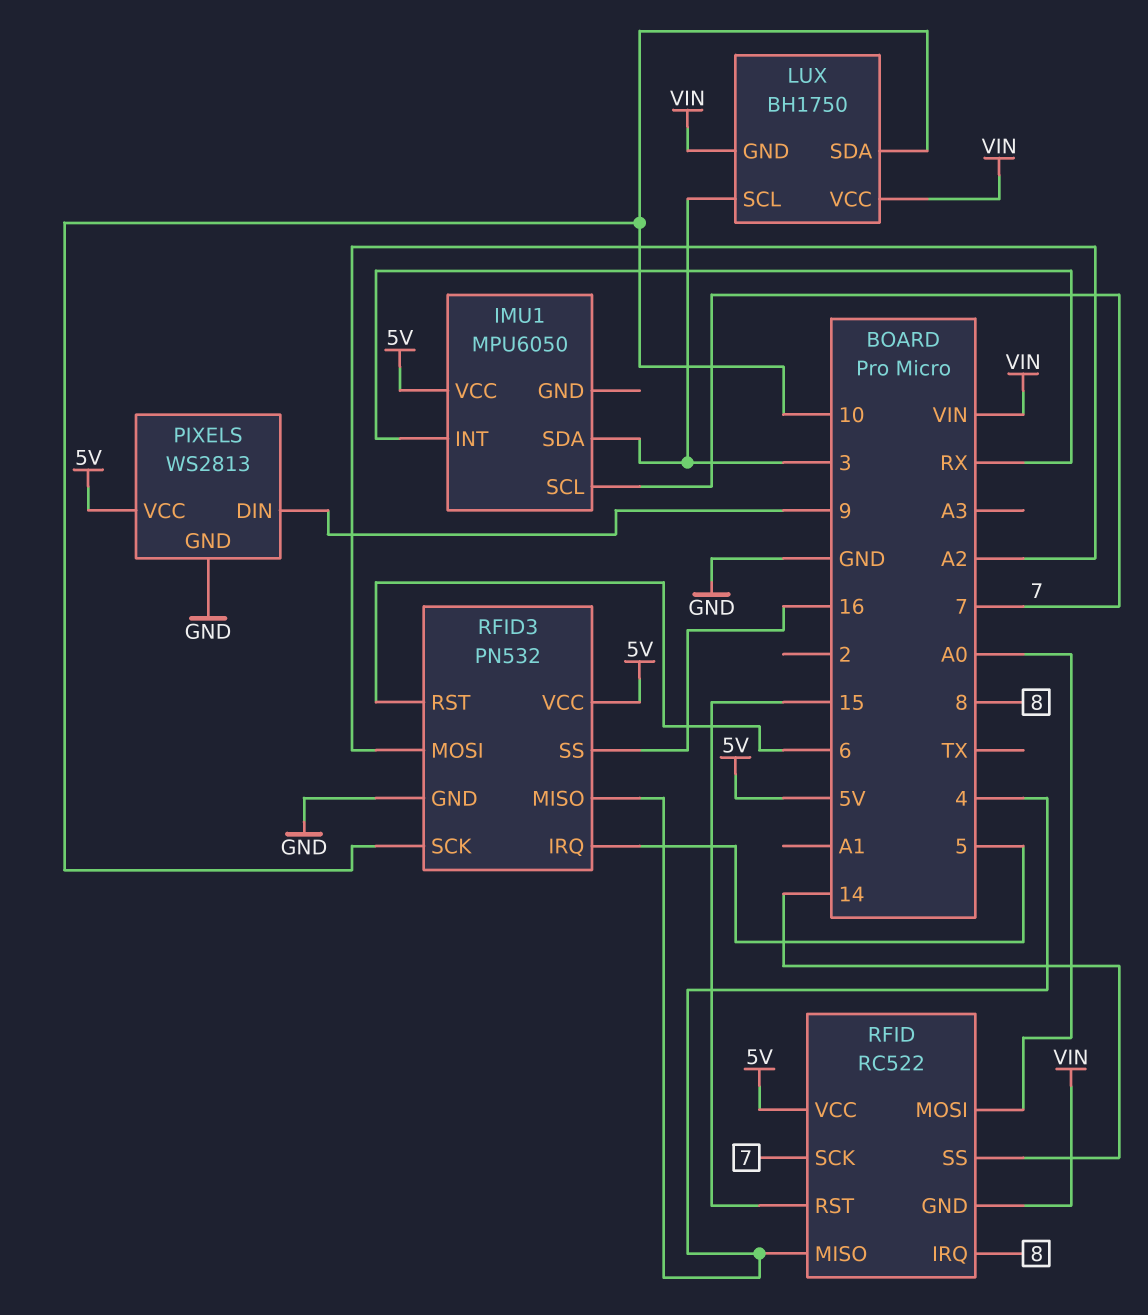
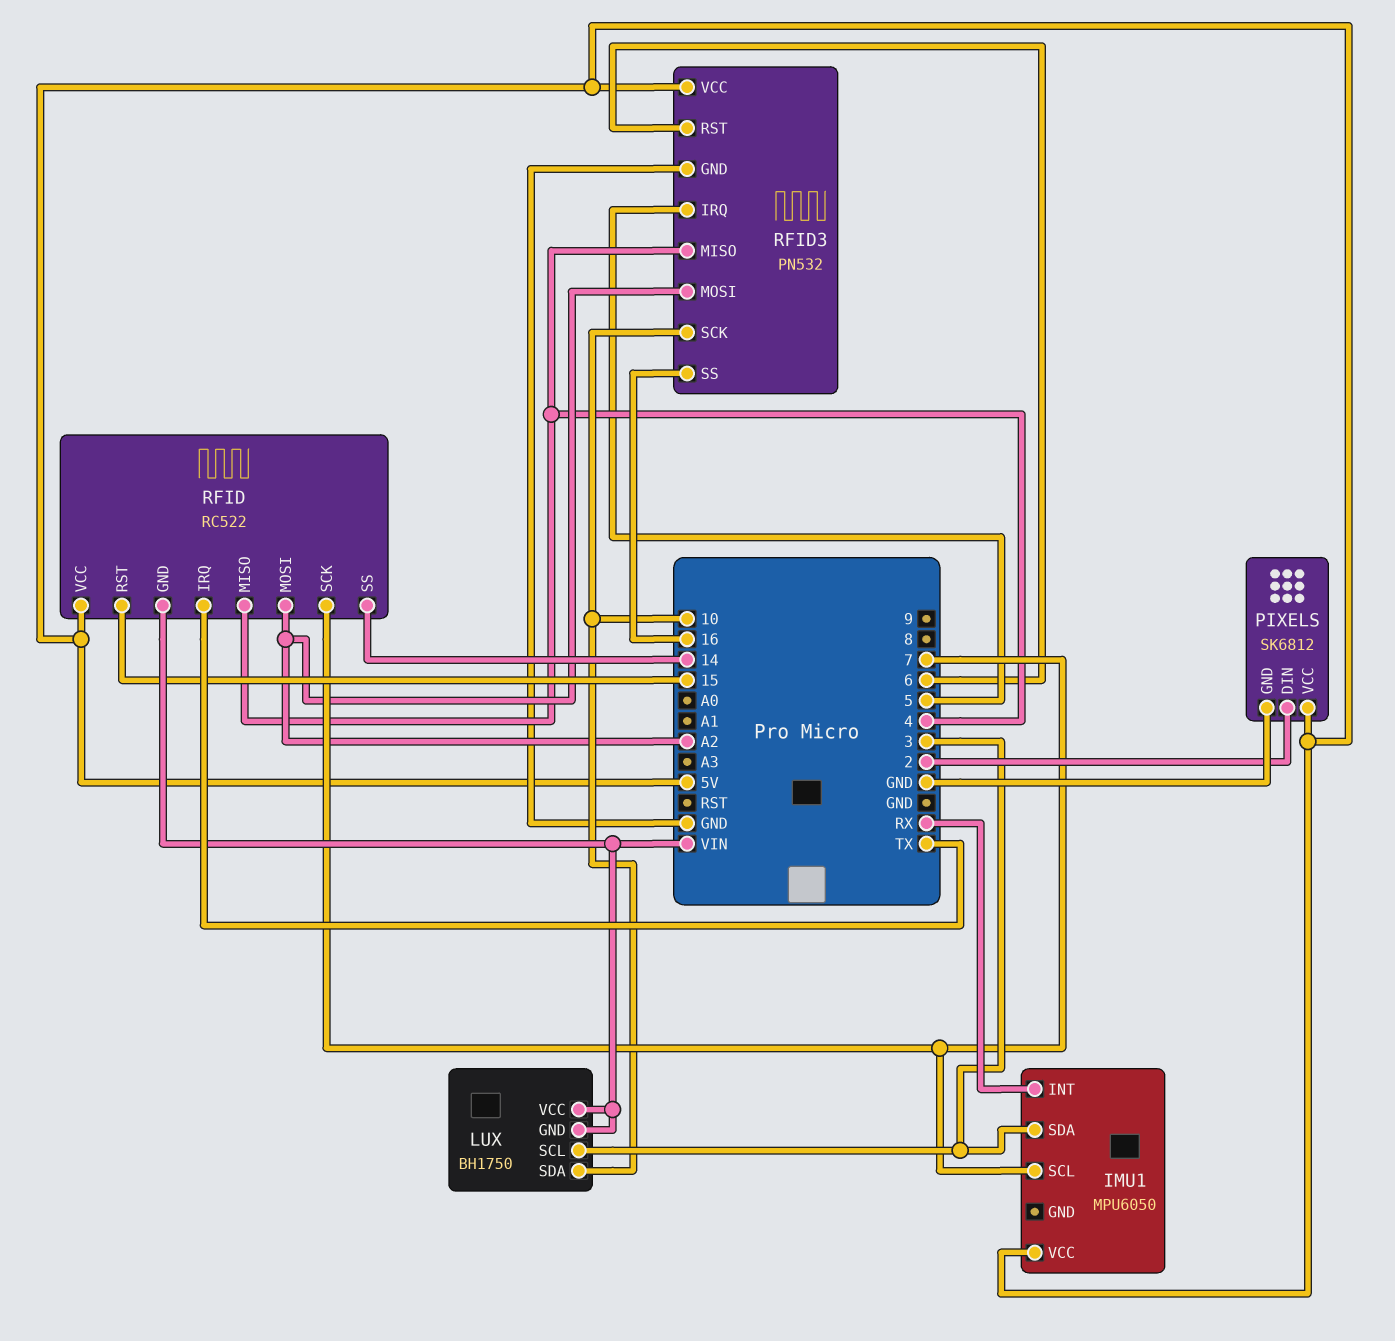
PIXELS: WS2813 -> SK6812
PIXELS pin DIN: 9 -> 2
RFID pin IRQ: 8 -> TX
RFID pin MOSI: A0 -> A2

